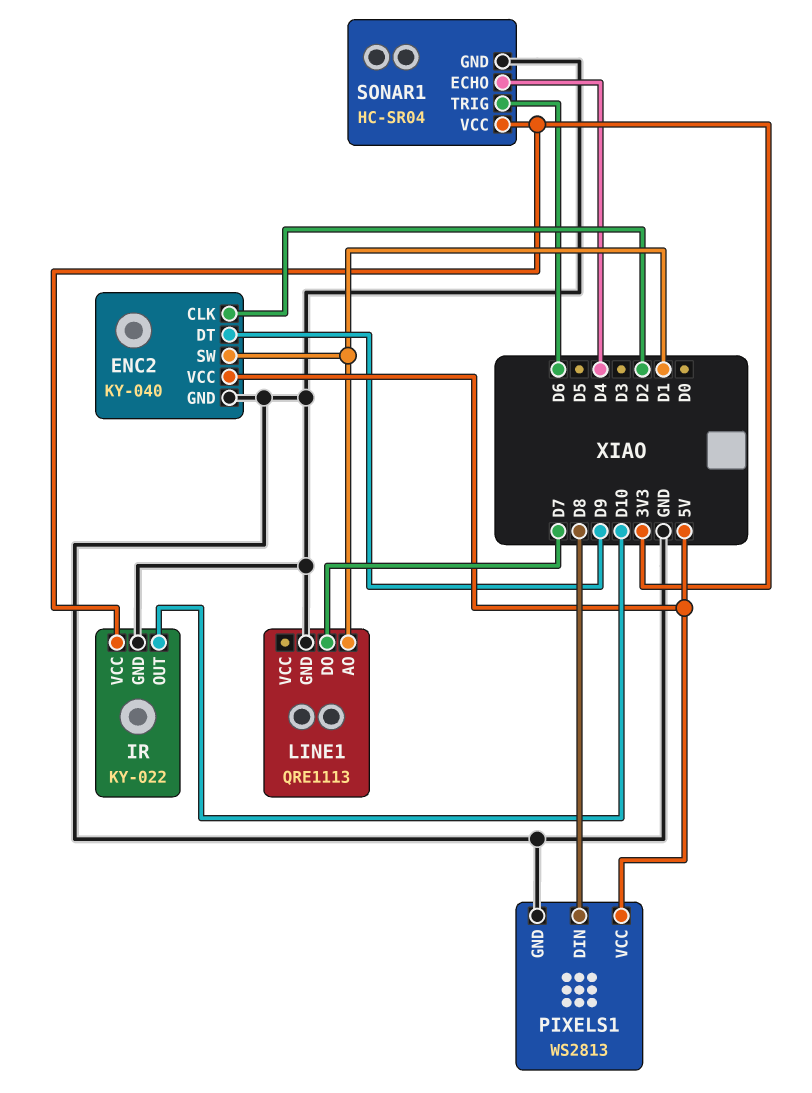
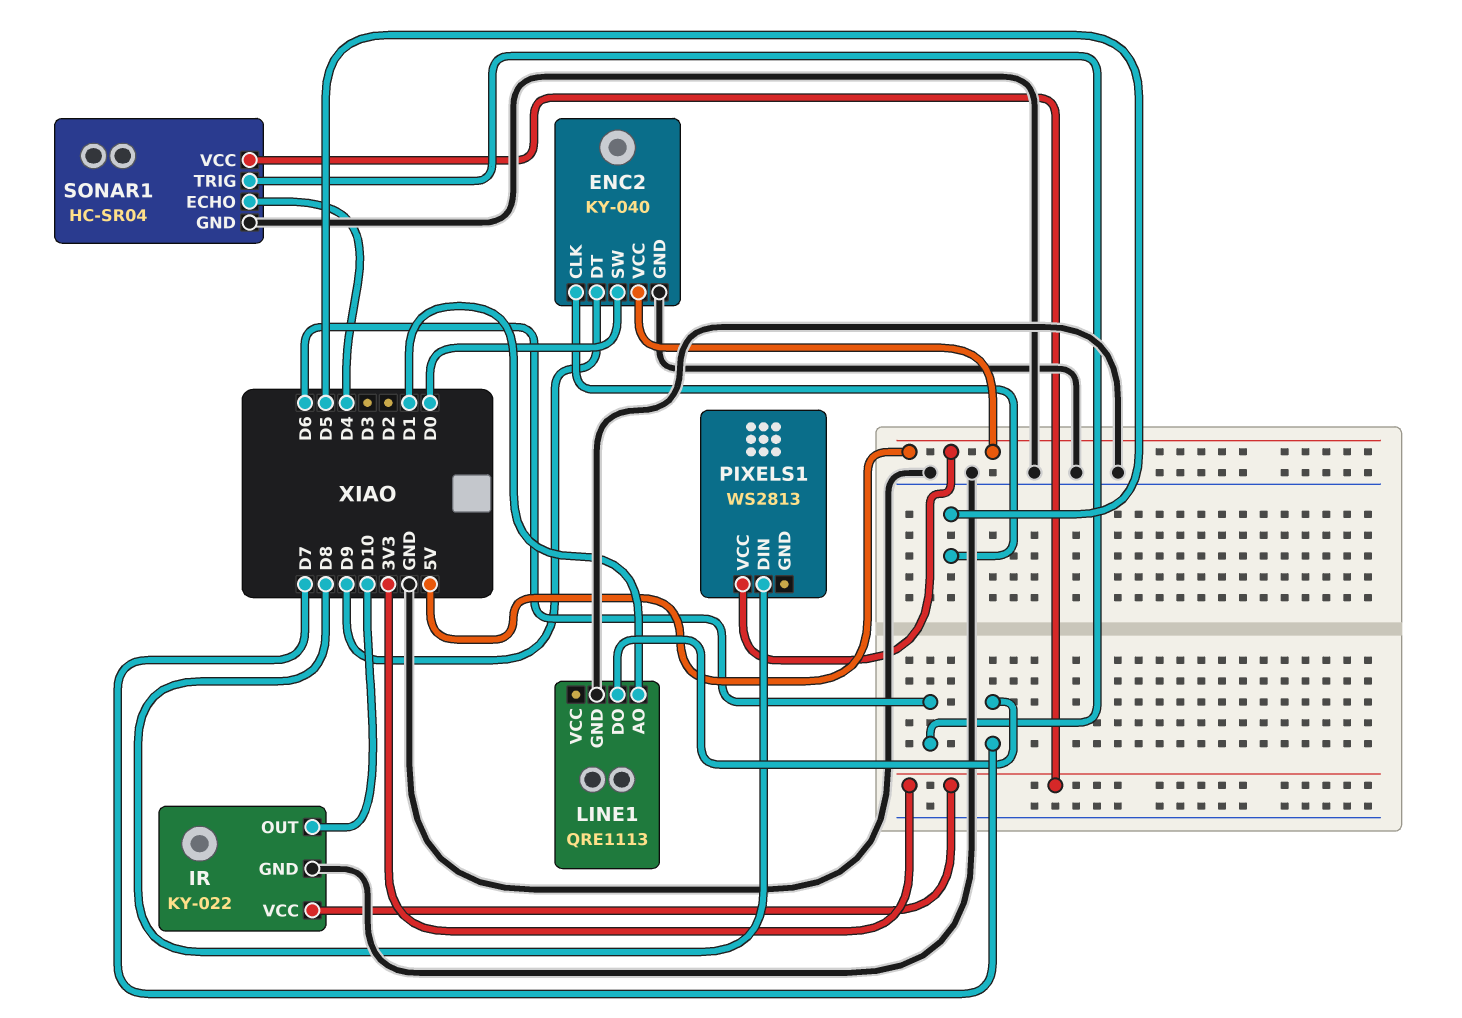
ENC2 pin CLK: D2 -> D5
ENC2 pin SW: D1 -> D0
PIXELS1 pin GND: GND -> none

